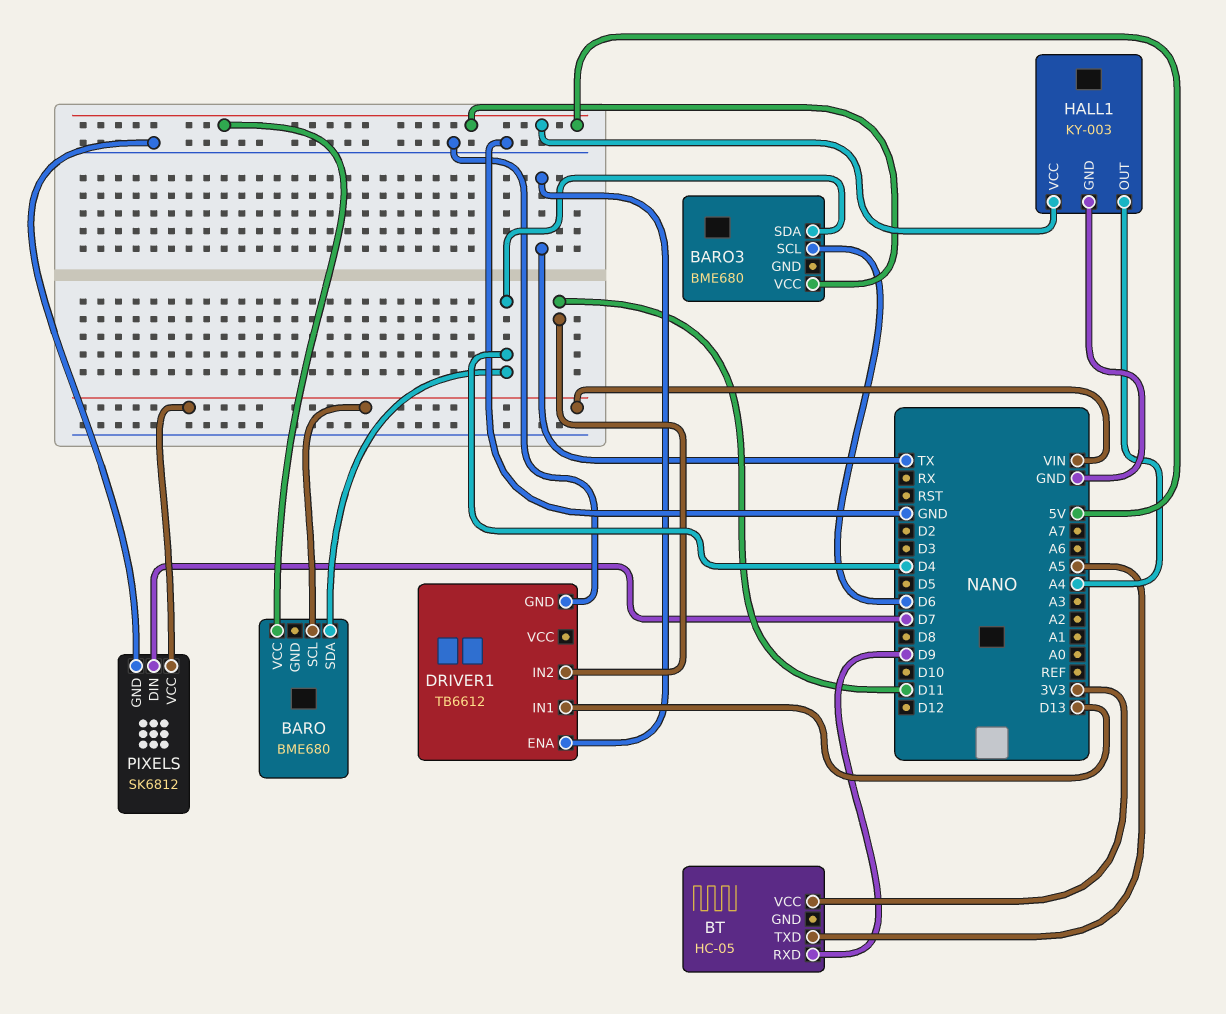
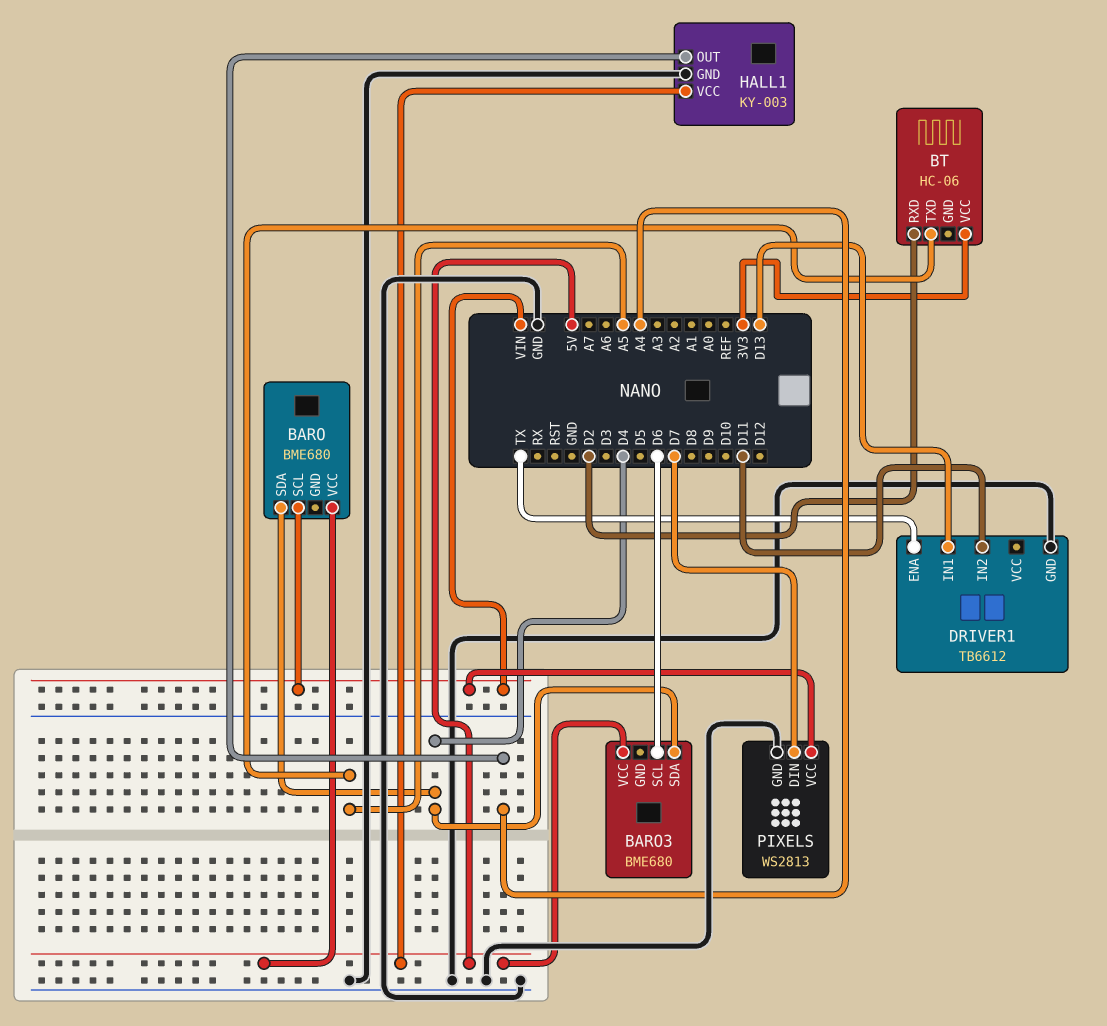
BT: HC-05 -> HC-06
BT pin RXD: D9 -> D2
PIXELS: SK6812 -> WS2813

